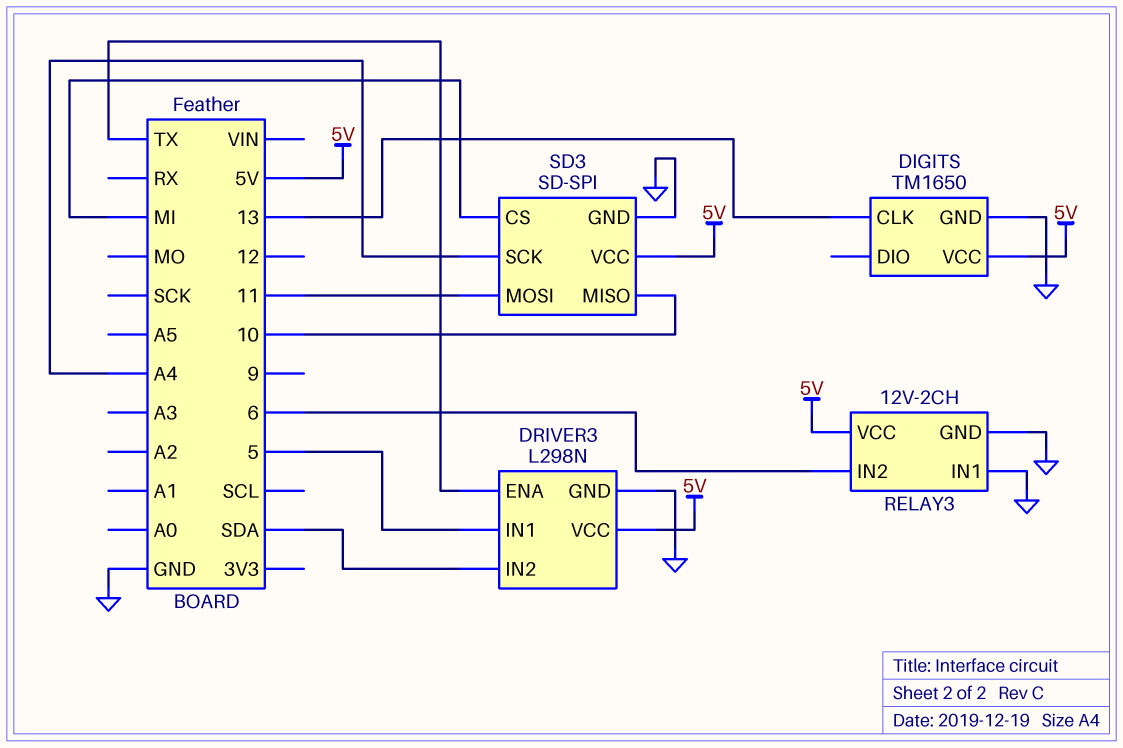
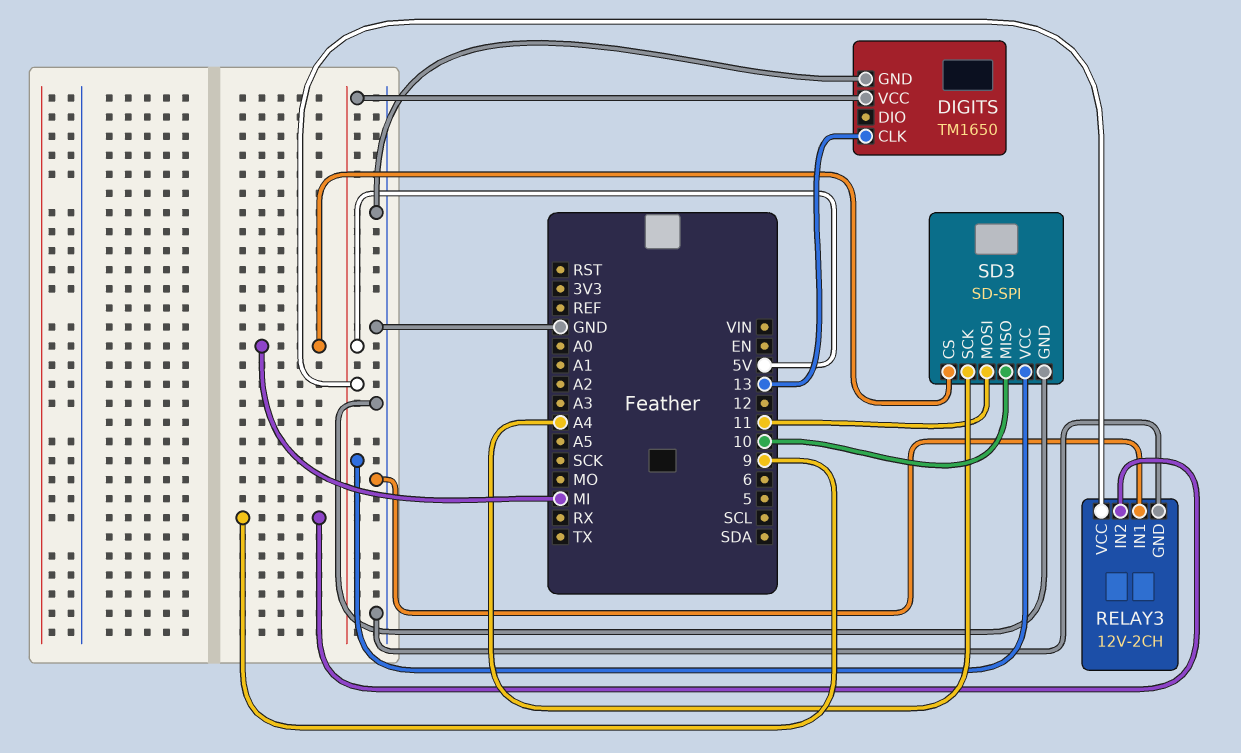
DRIVER3: L298N -> none
DRIVER3 pin ENA: TX -> none
DRIVER3 pin GND: GND -> none
DRIVER3 pin IN1: 5 -> none
DRIVER3 pin IN2: SDA -> none
DRIVER3 pin VCC: 5V -> none
RELAY3 pin IN2: 6 -> 9

